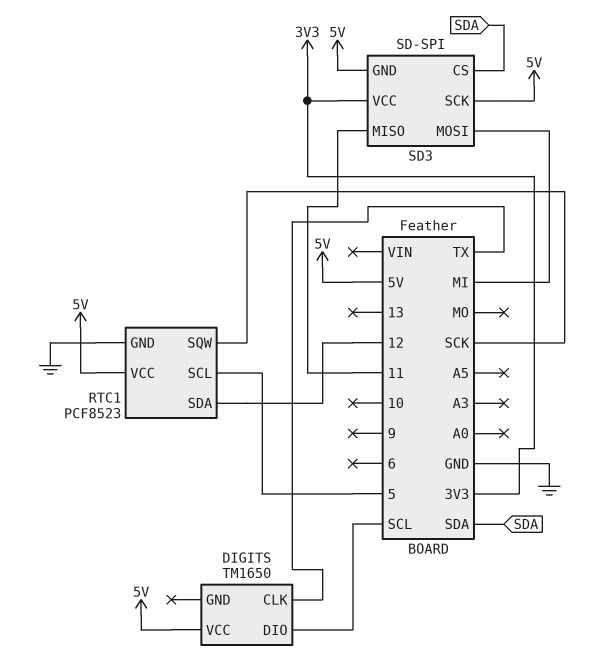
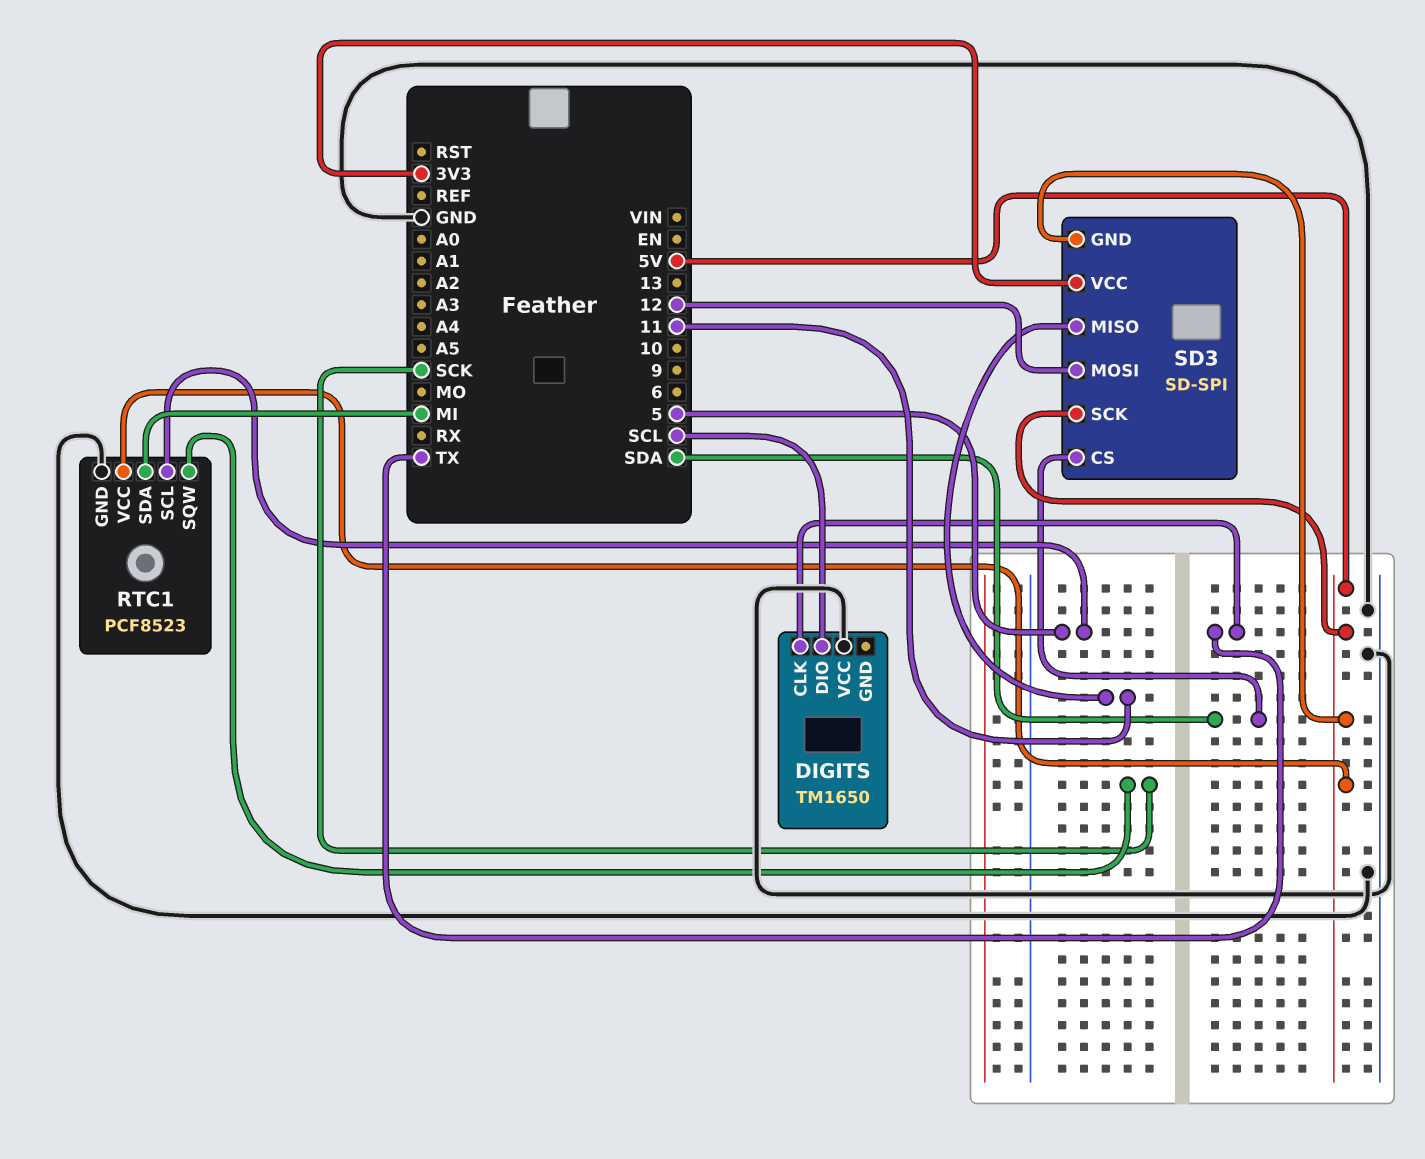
DIGITS pin VCC: 5V -> GND
RTC1 pin SDA: 12 -> MI
SD3 pin MOSI: MI -> 12

